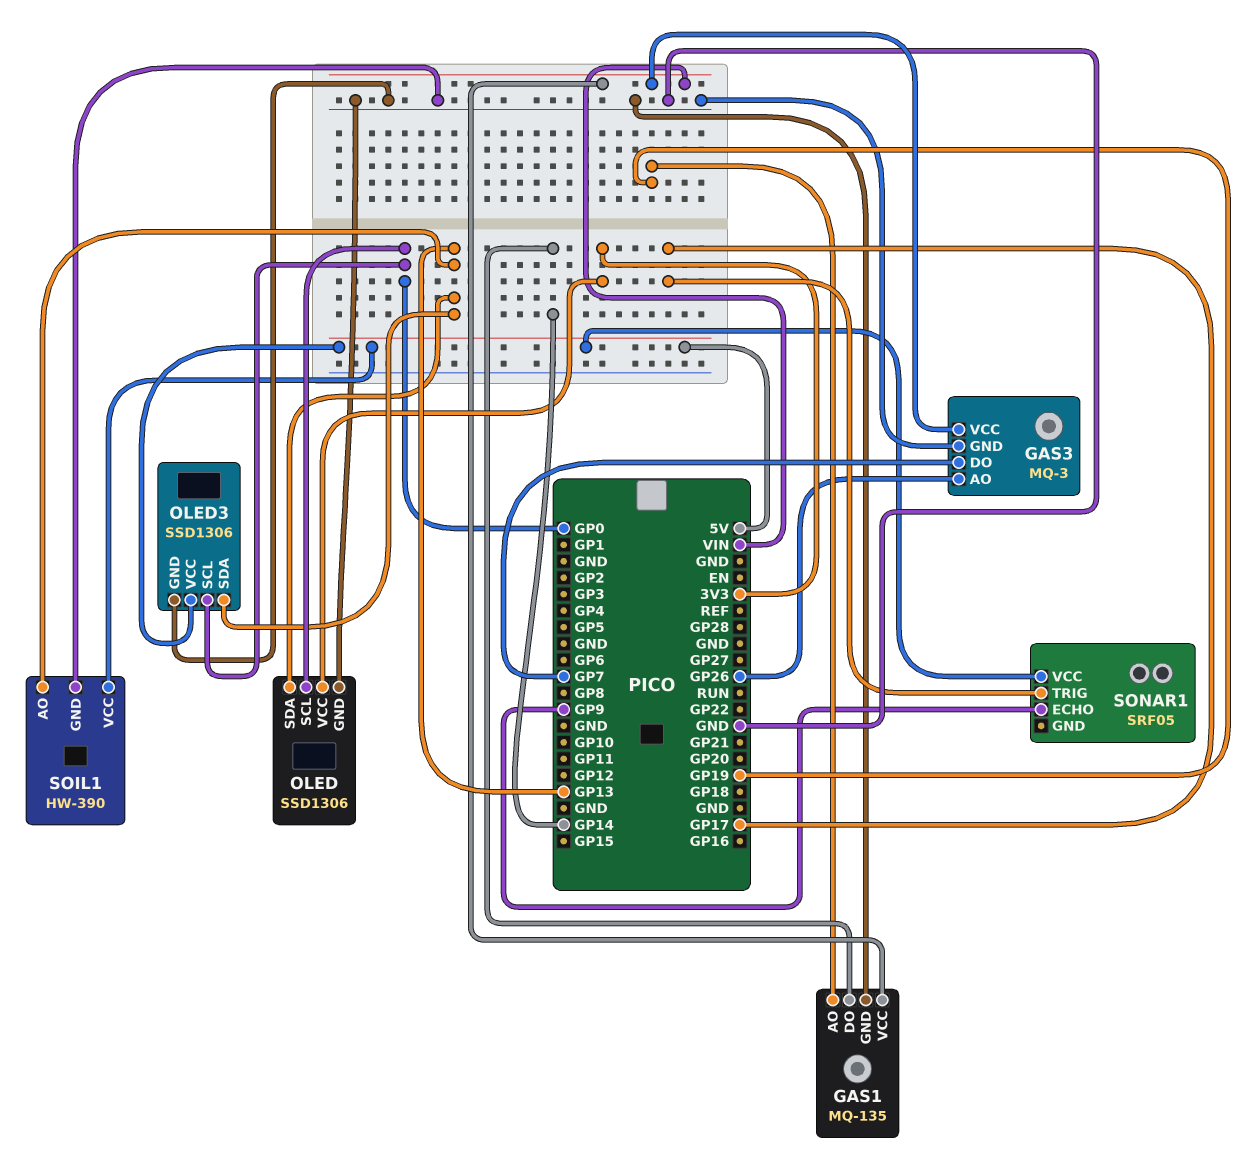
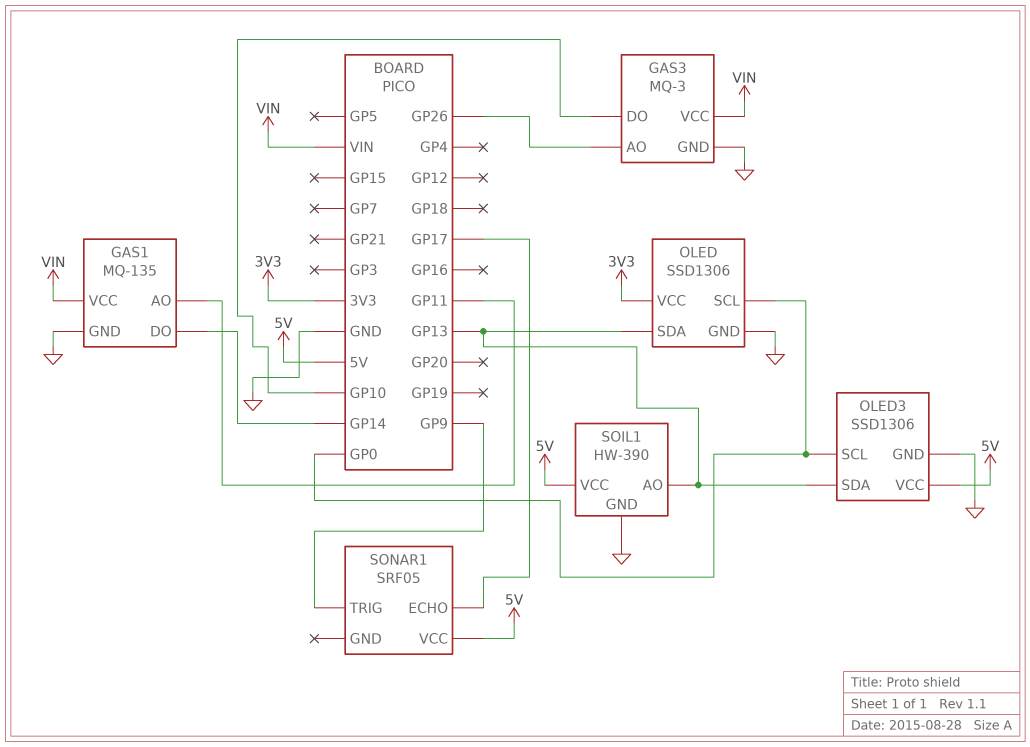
GAS1 pin AO: GP19 -> GP11
GAS3 pin DO: GP7 -> GP10
SONAR1 pin ECHO: GP9 -> GP17
SONAR1 pin TRIG: GP17 -> GP9

